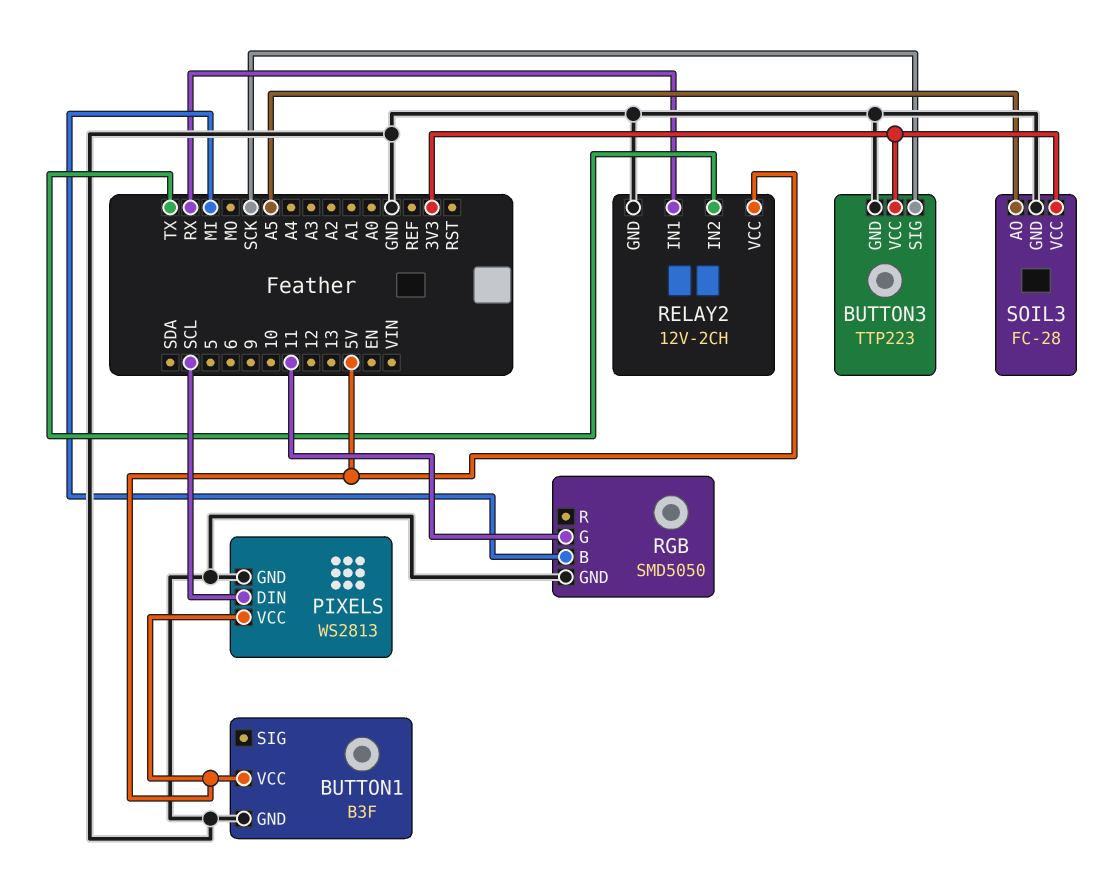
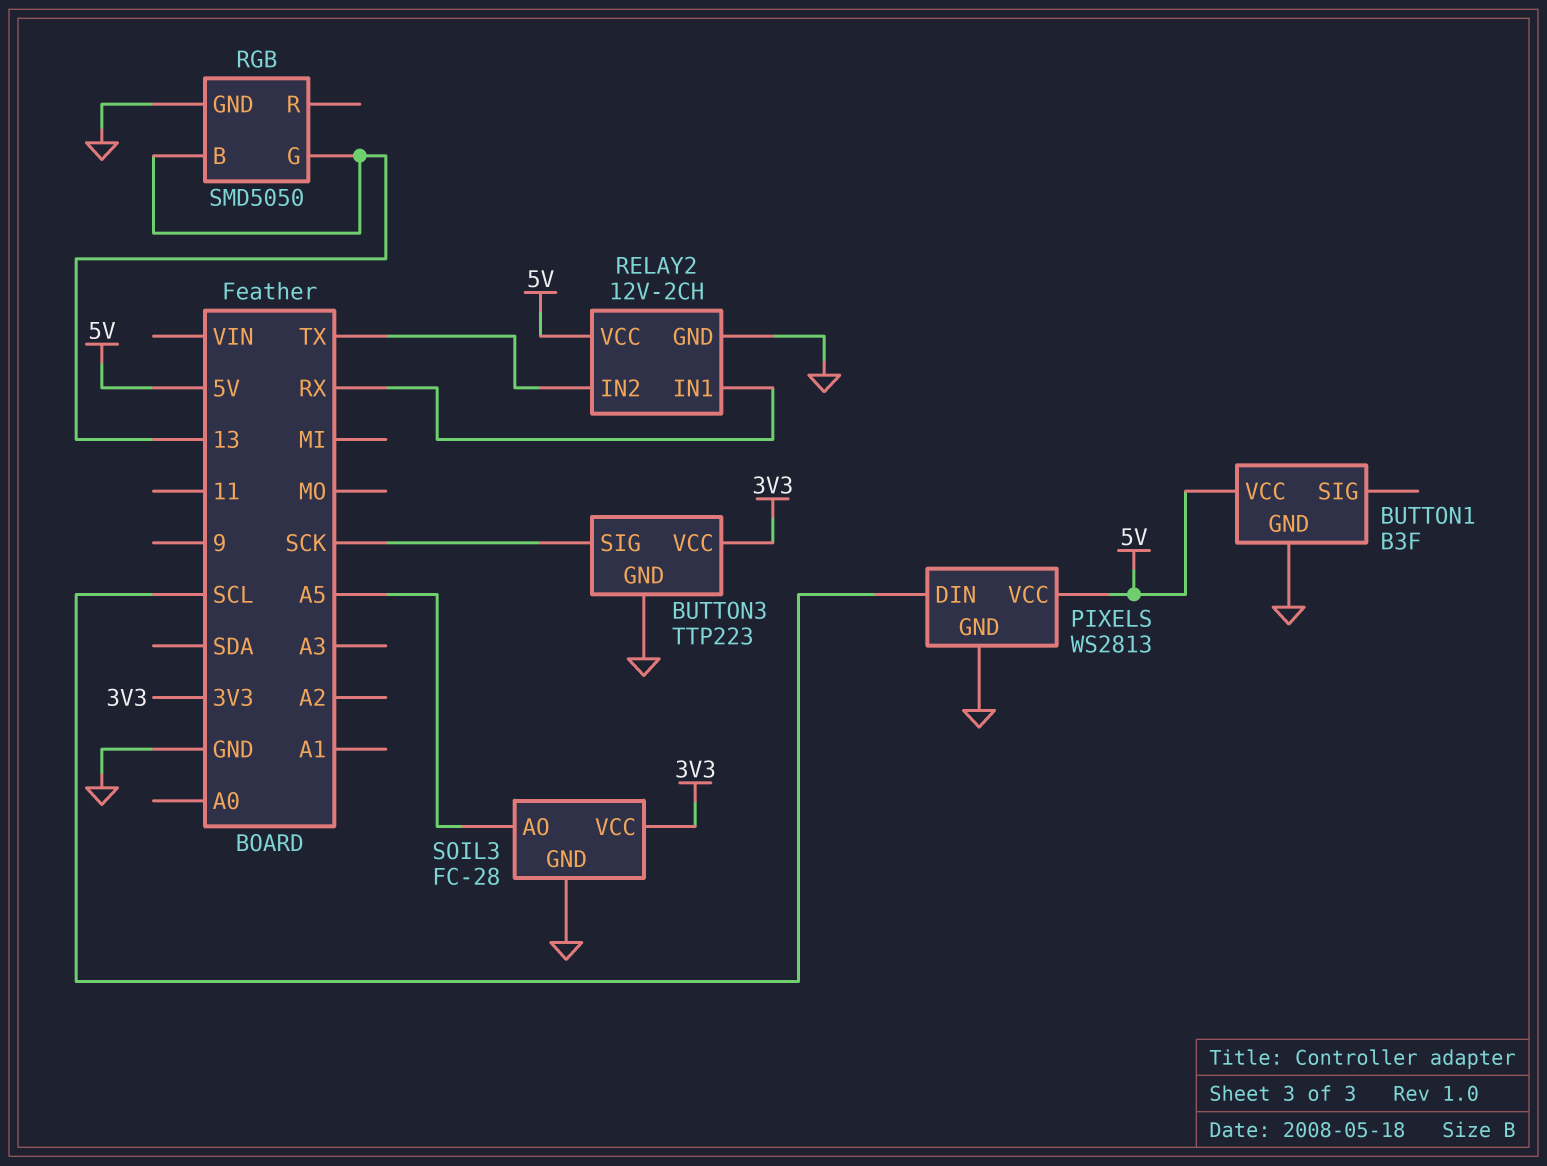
RGB pin B: MI -> 13
RGB pin G: 11 -> 13

